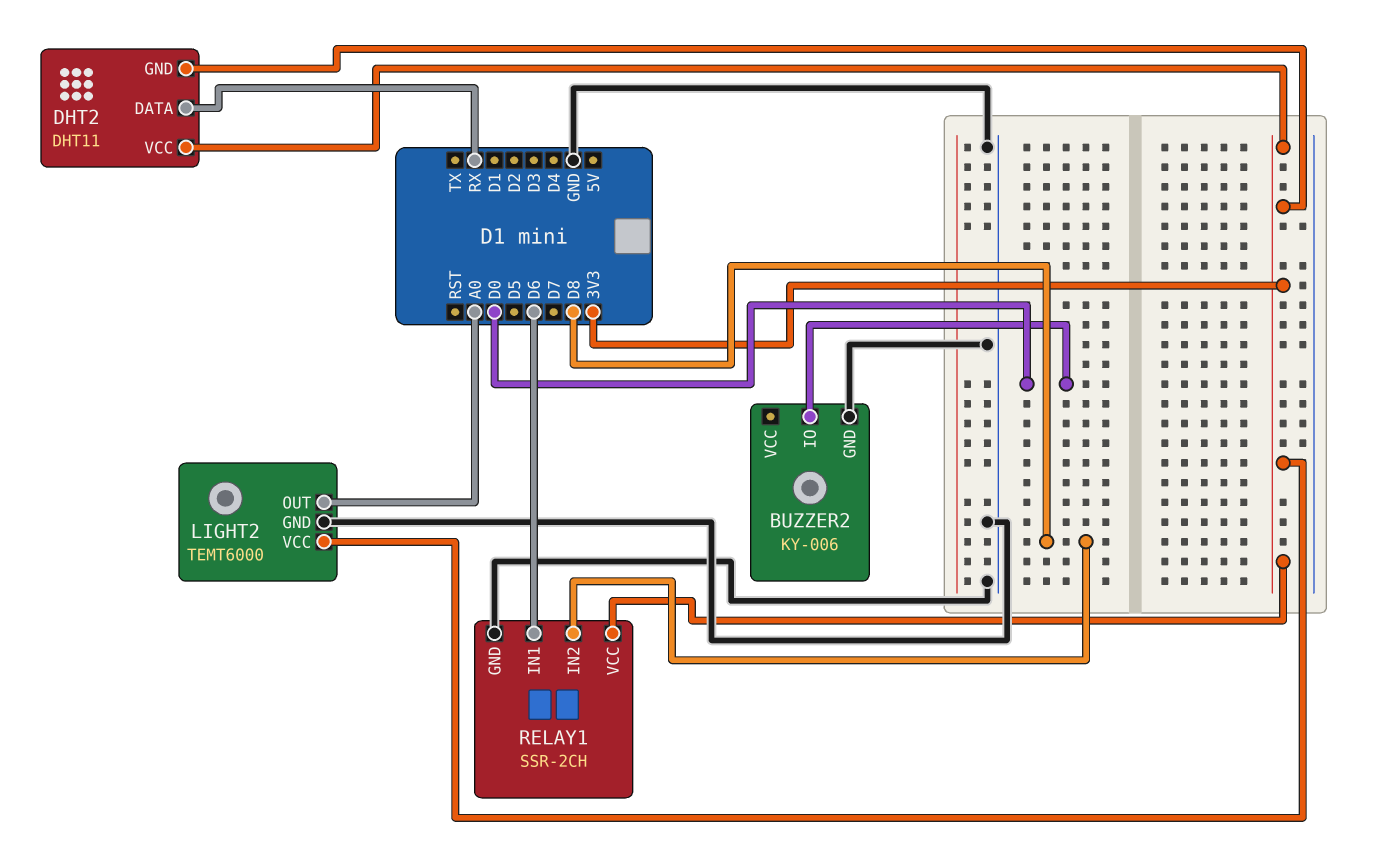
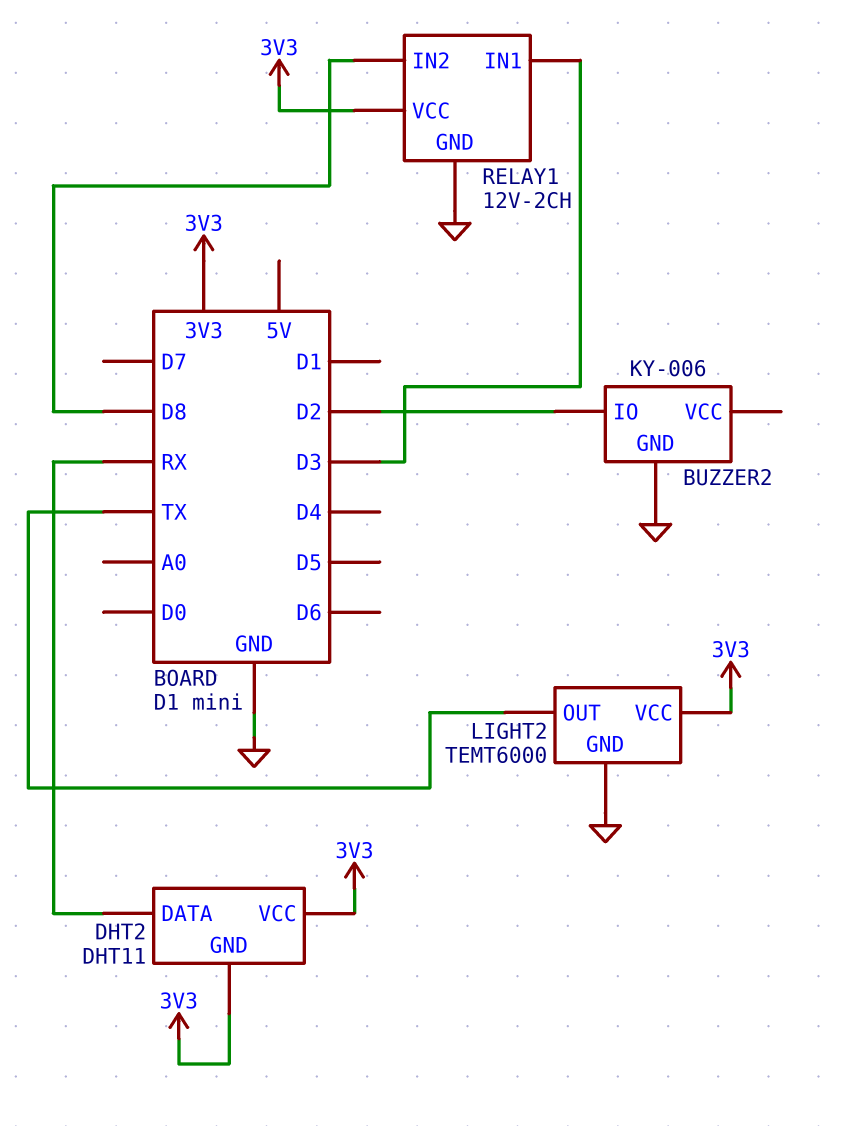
BUZZER2 pin IO: D0 -> D2
LIGHT2 pin OUT: A0 -> TX
RELAY1: SSR-2CH -> 12V-2CH
RELAY1 pin IN1: D6 -> D3

